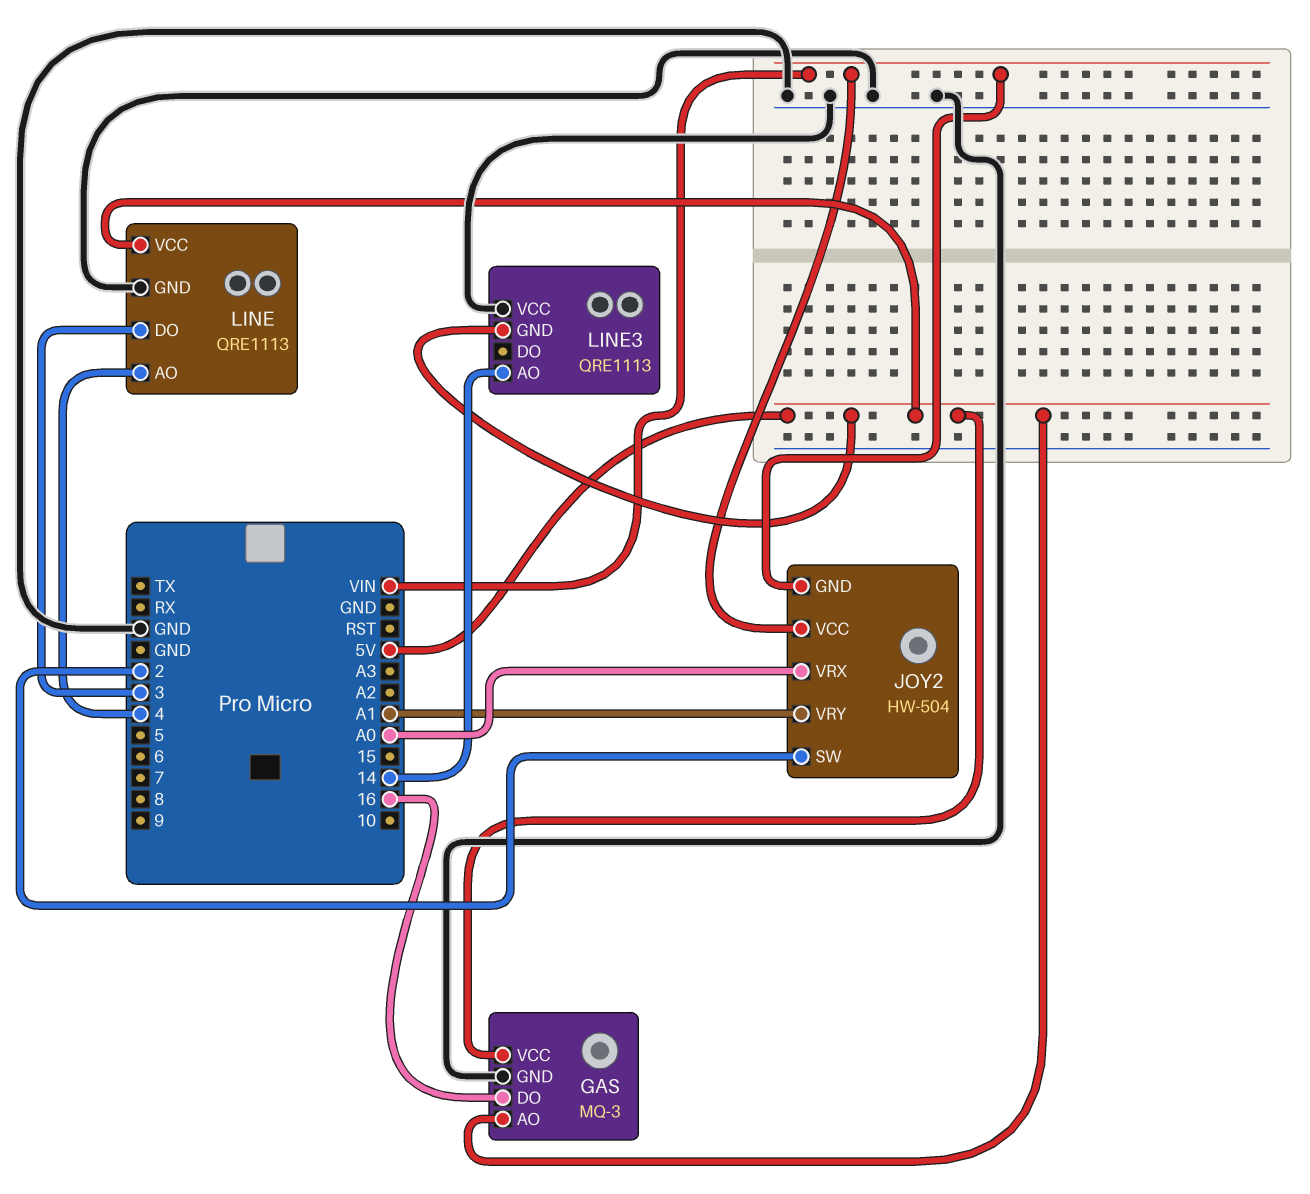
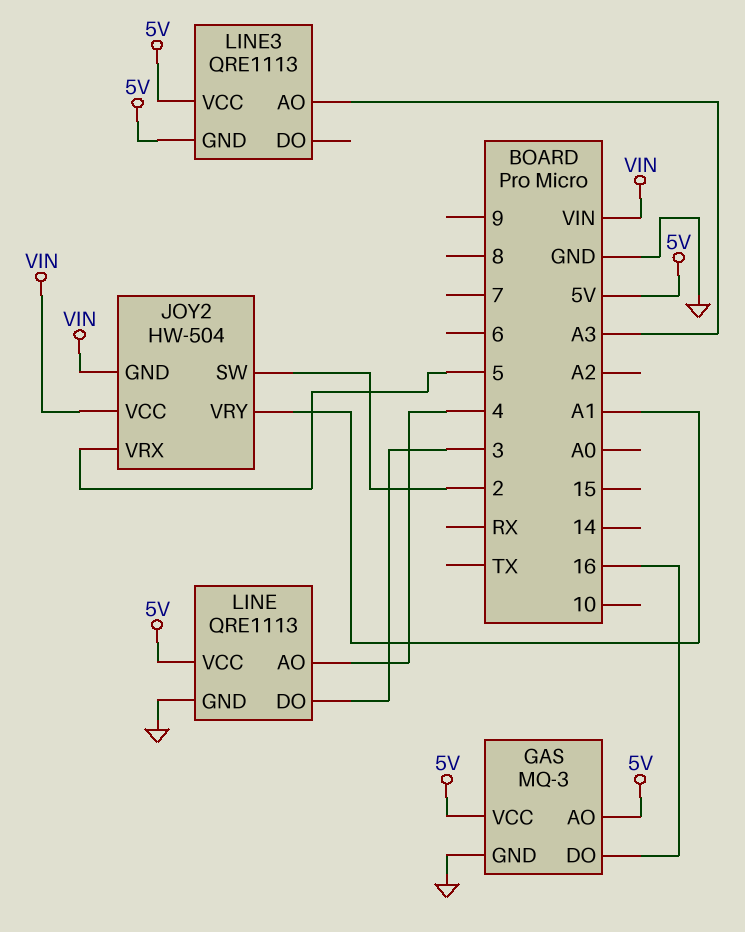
JOY2 pin VRX: A0 -> 5
LINE3 pin AO: 14 -> A3
LINE3 pin VCC: GND -> 5V

